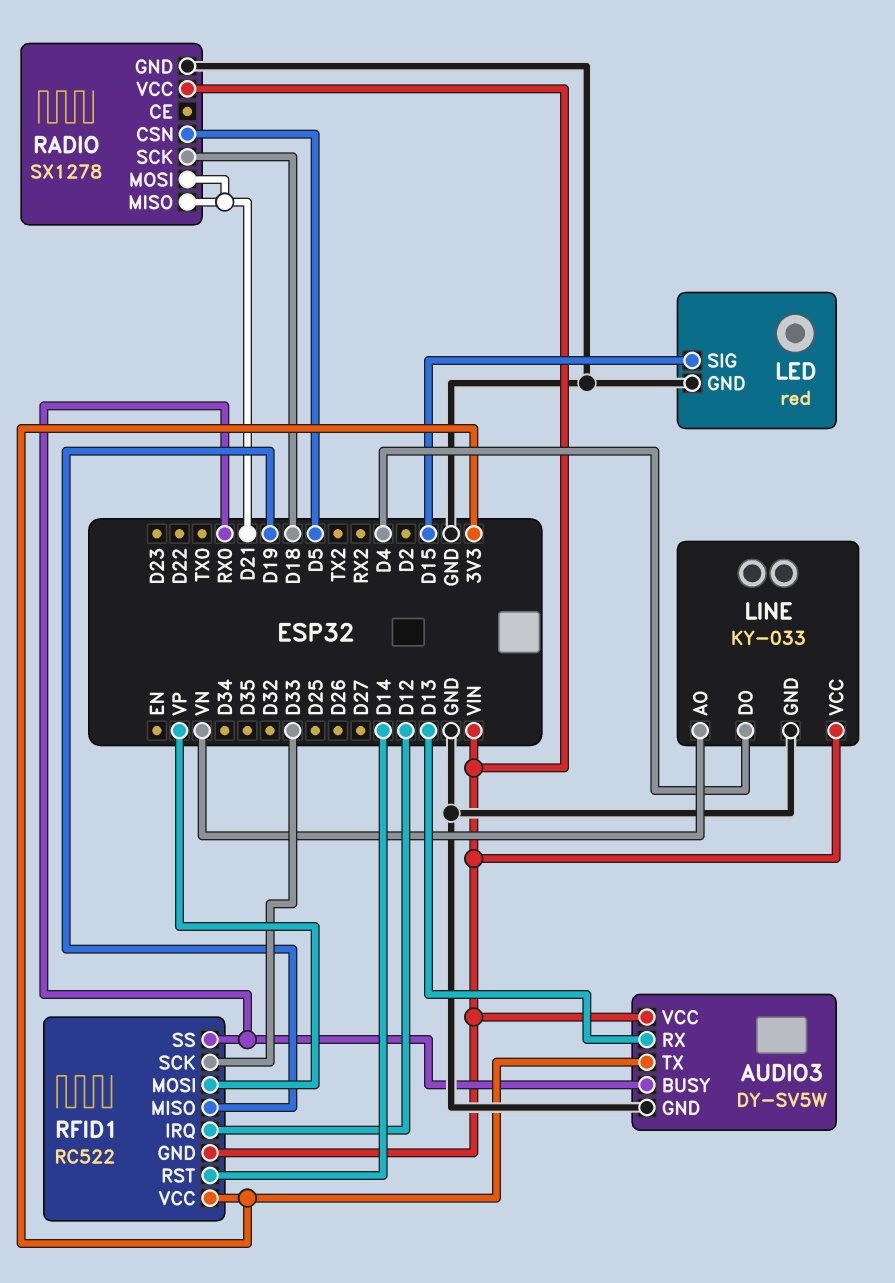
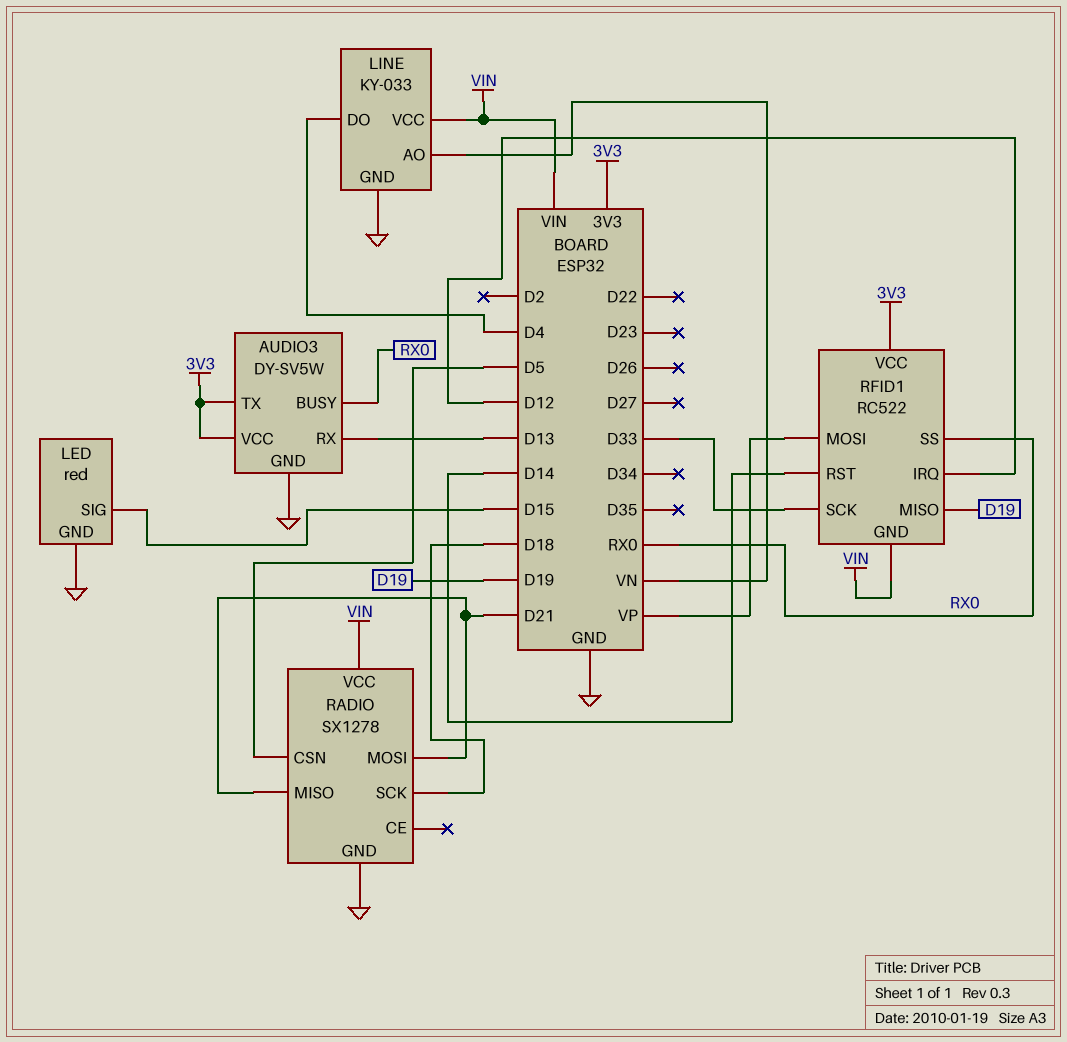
AUDIO3 pin VCC: VIN -> 3V3

